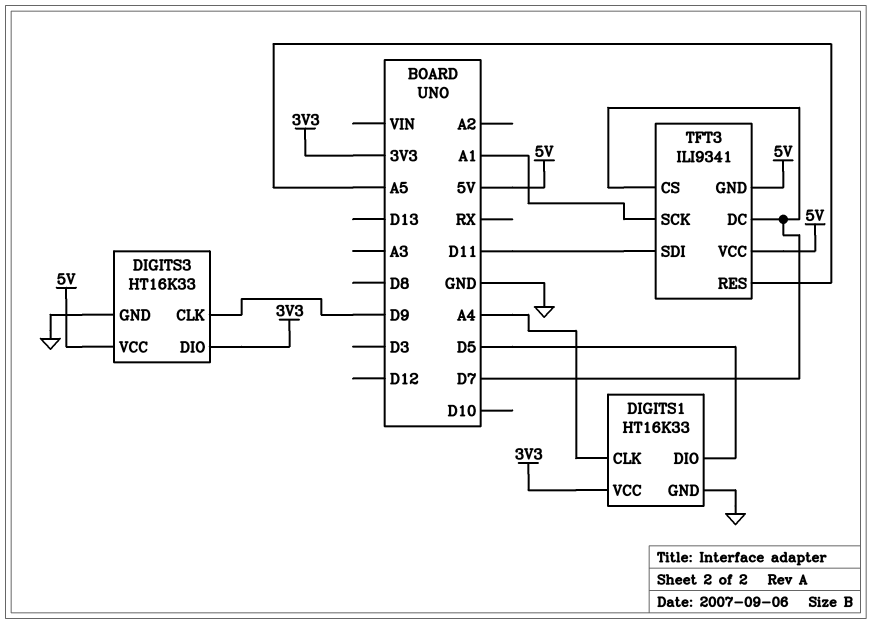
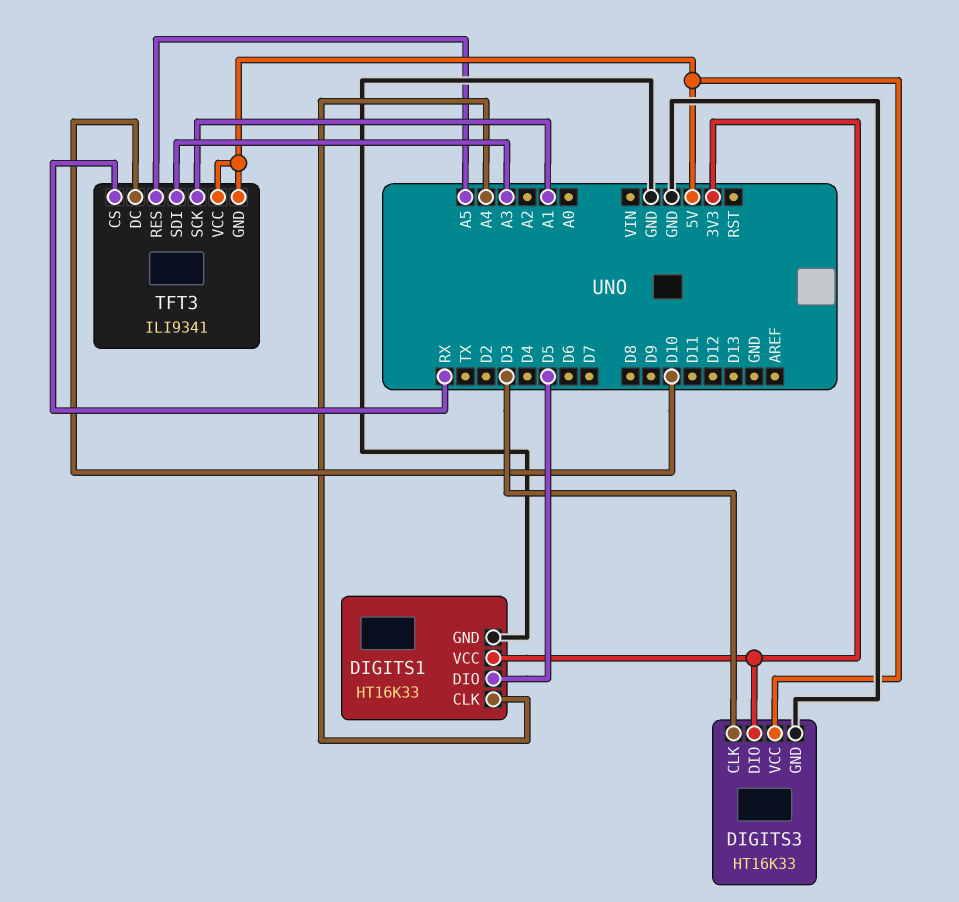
DIGITS3 pin CLK: D9 -> D3
TFT3 pin CS: D7 -> RX
TFT3 pin DC: D7 -> D10
TFT3 pin SDI: D11 -> A3

